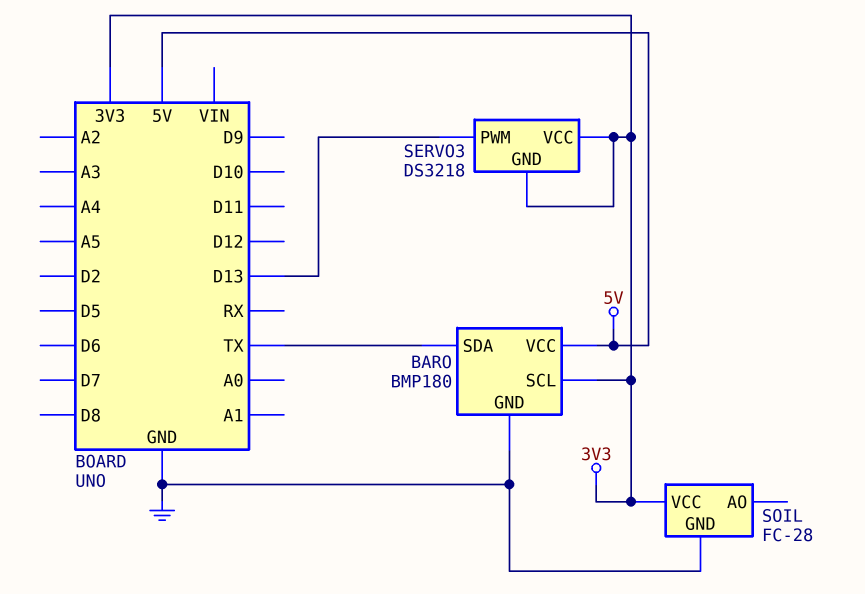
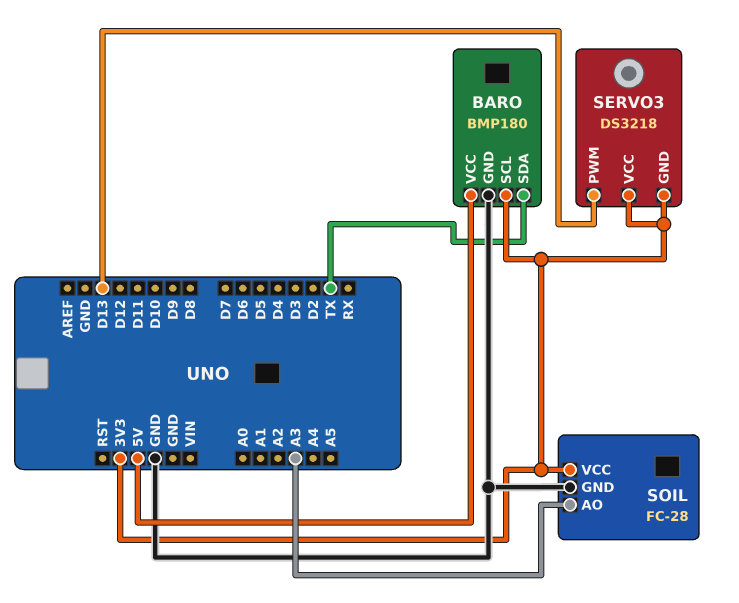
SOIL pin AO: none -> A3

